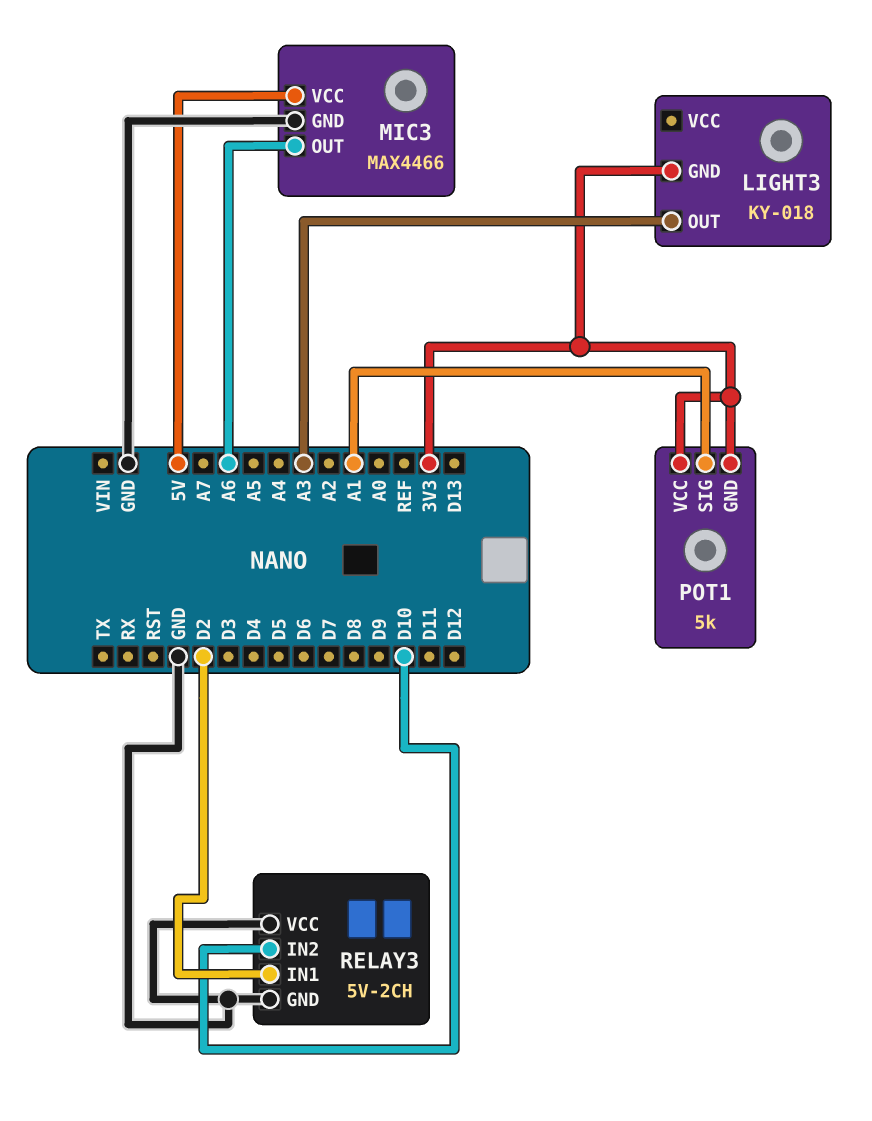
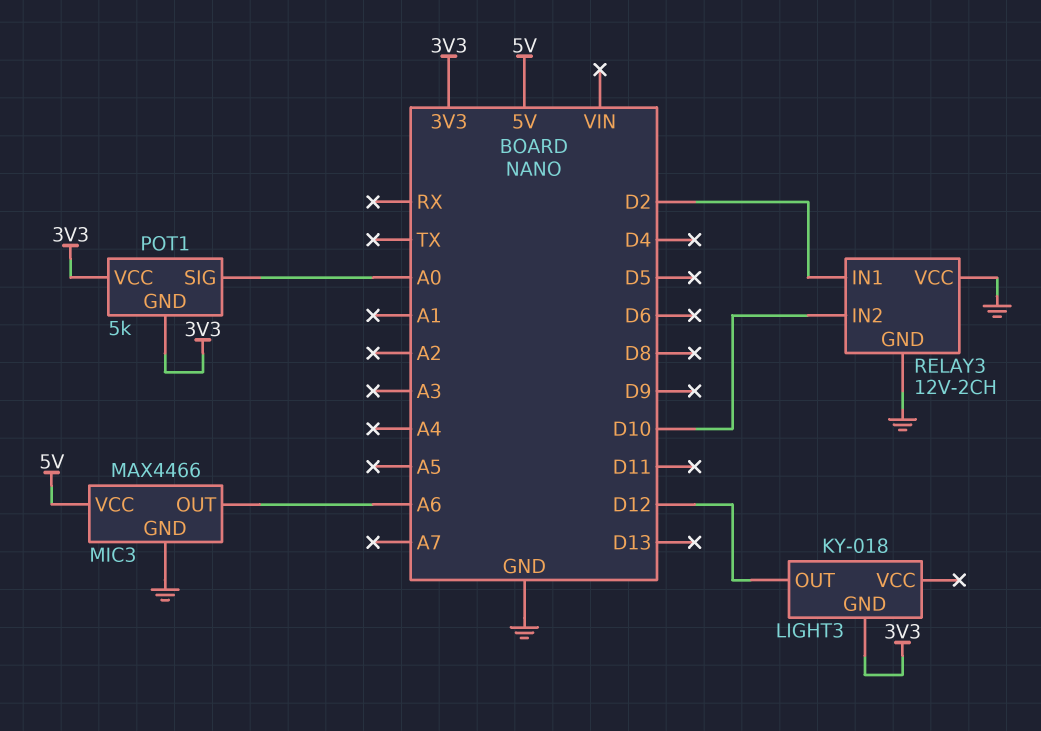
LIGHT3 pin OUT: A3 -> D12
POT1 pin SIG: A1 -> A0
RELAY3: 5V-2CH -> 12V-2CH

